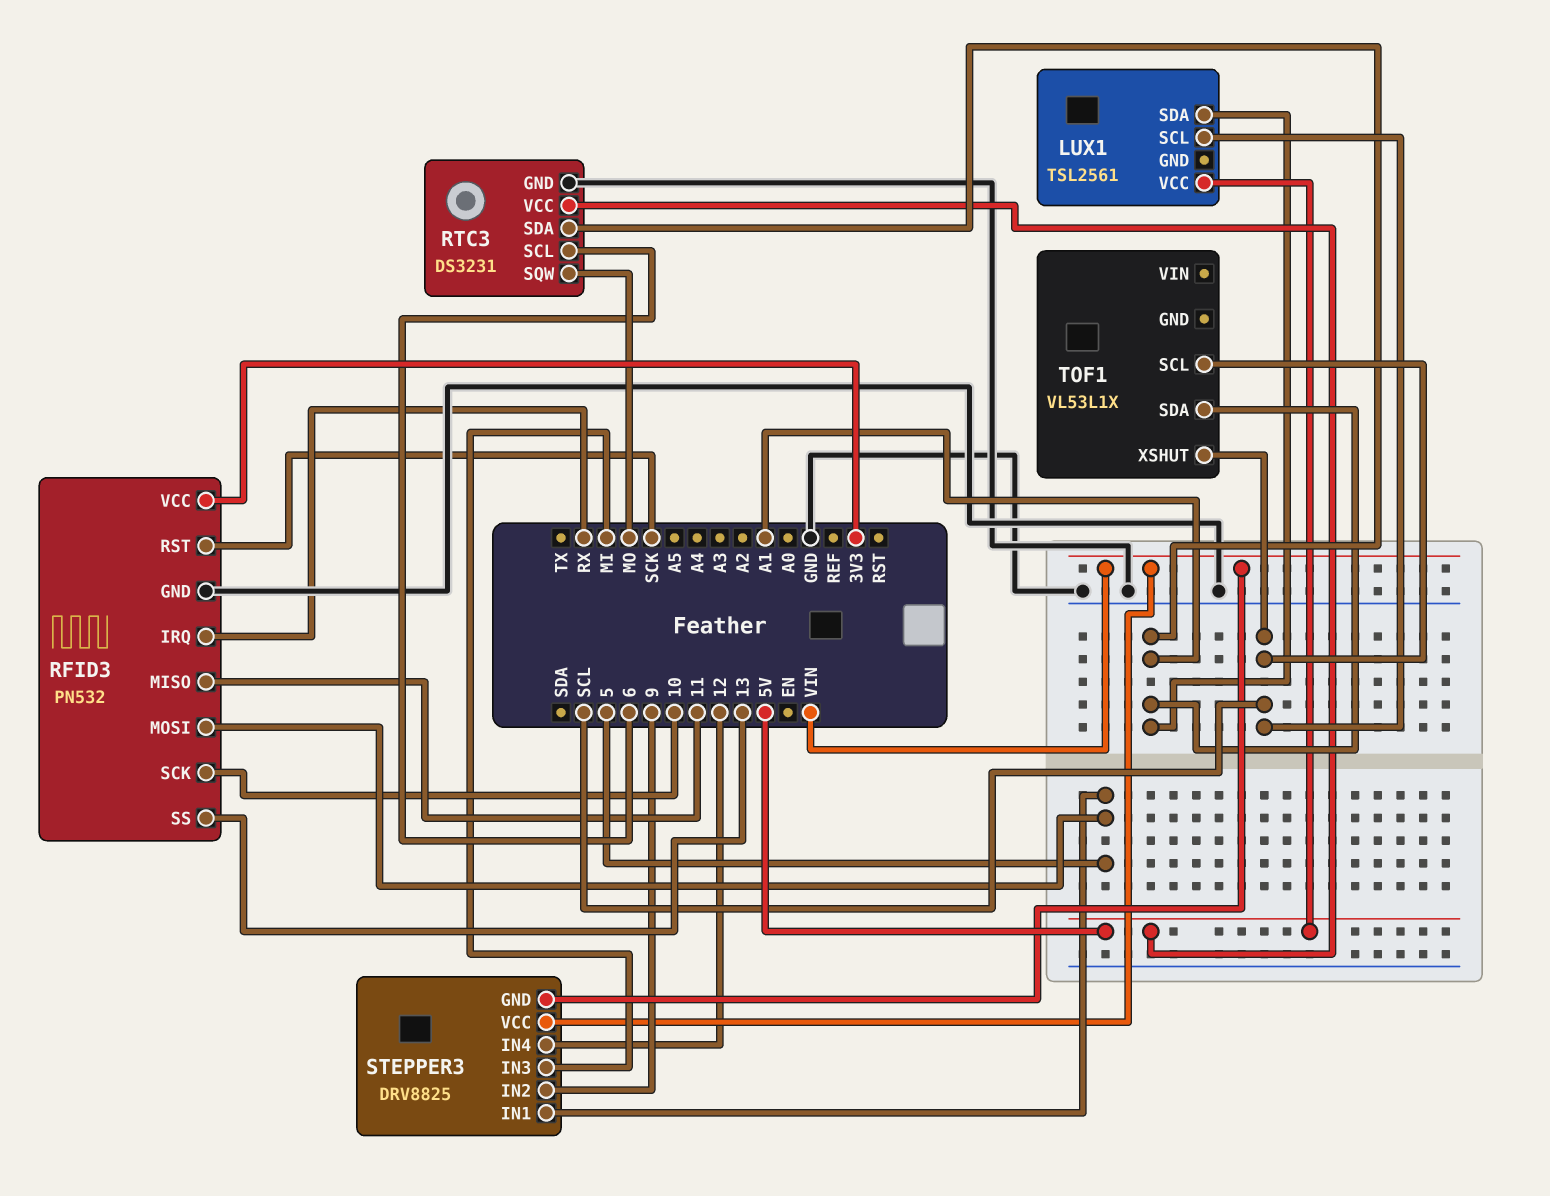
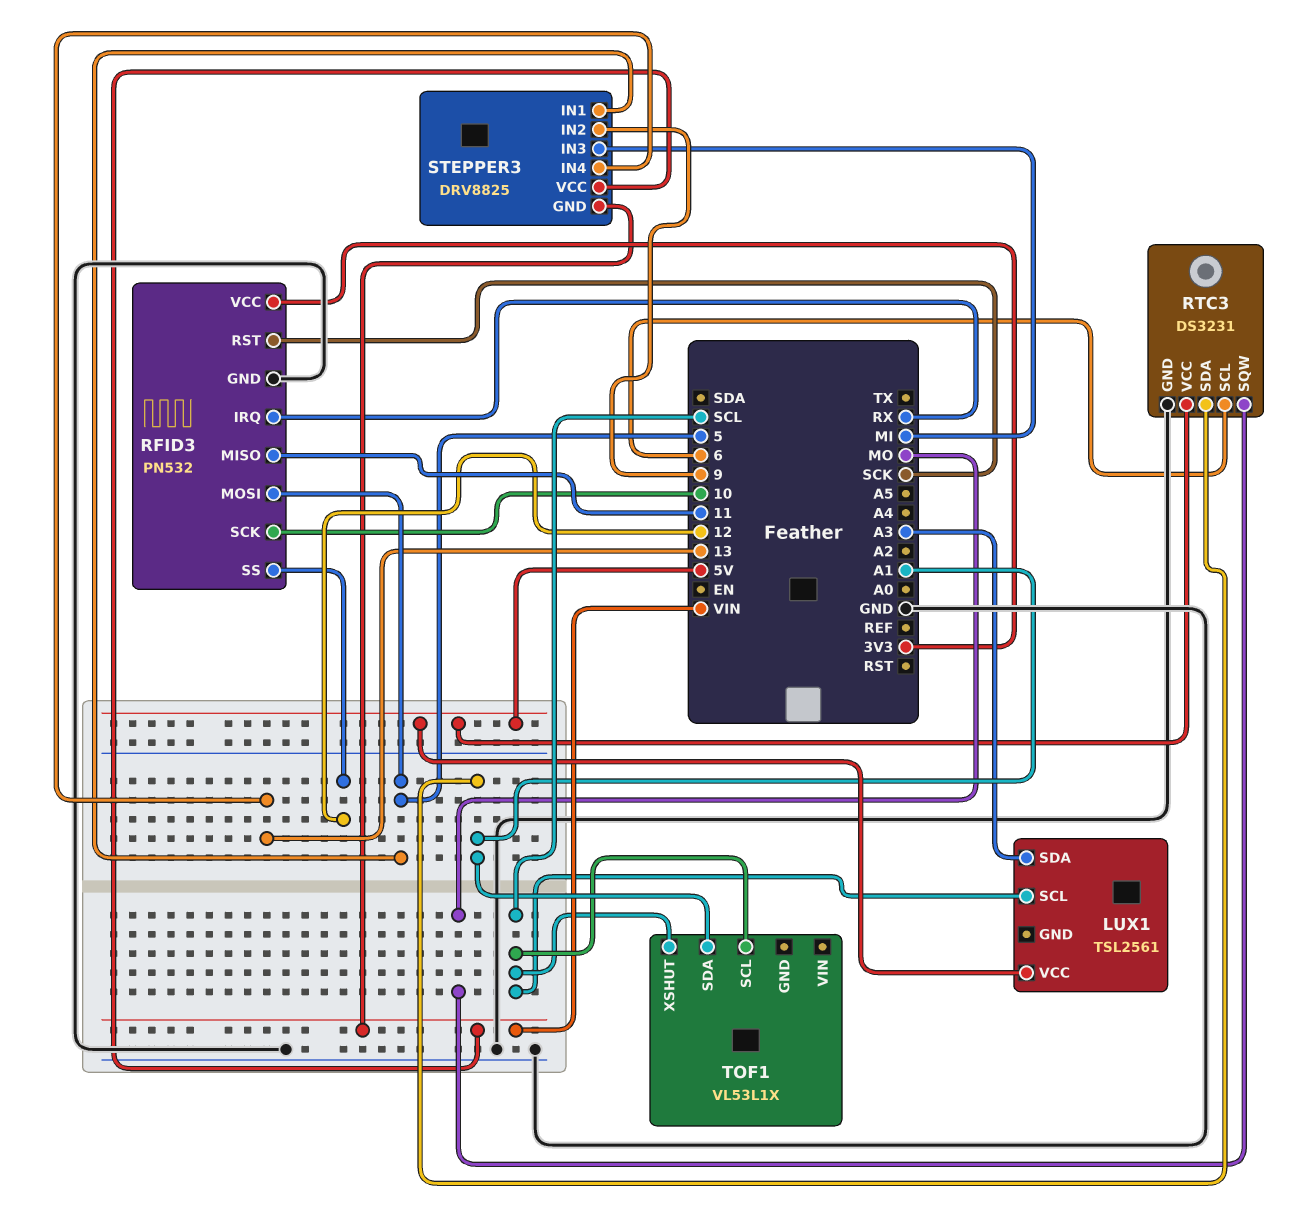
LUX1 pin SDA: A1 -> A3
RFID3 pin SS: 13 -> 12
STEPPER3 pin IN4: 12 -> 13

